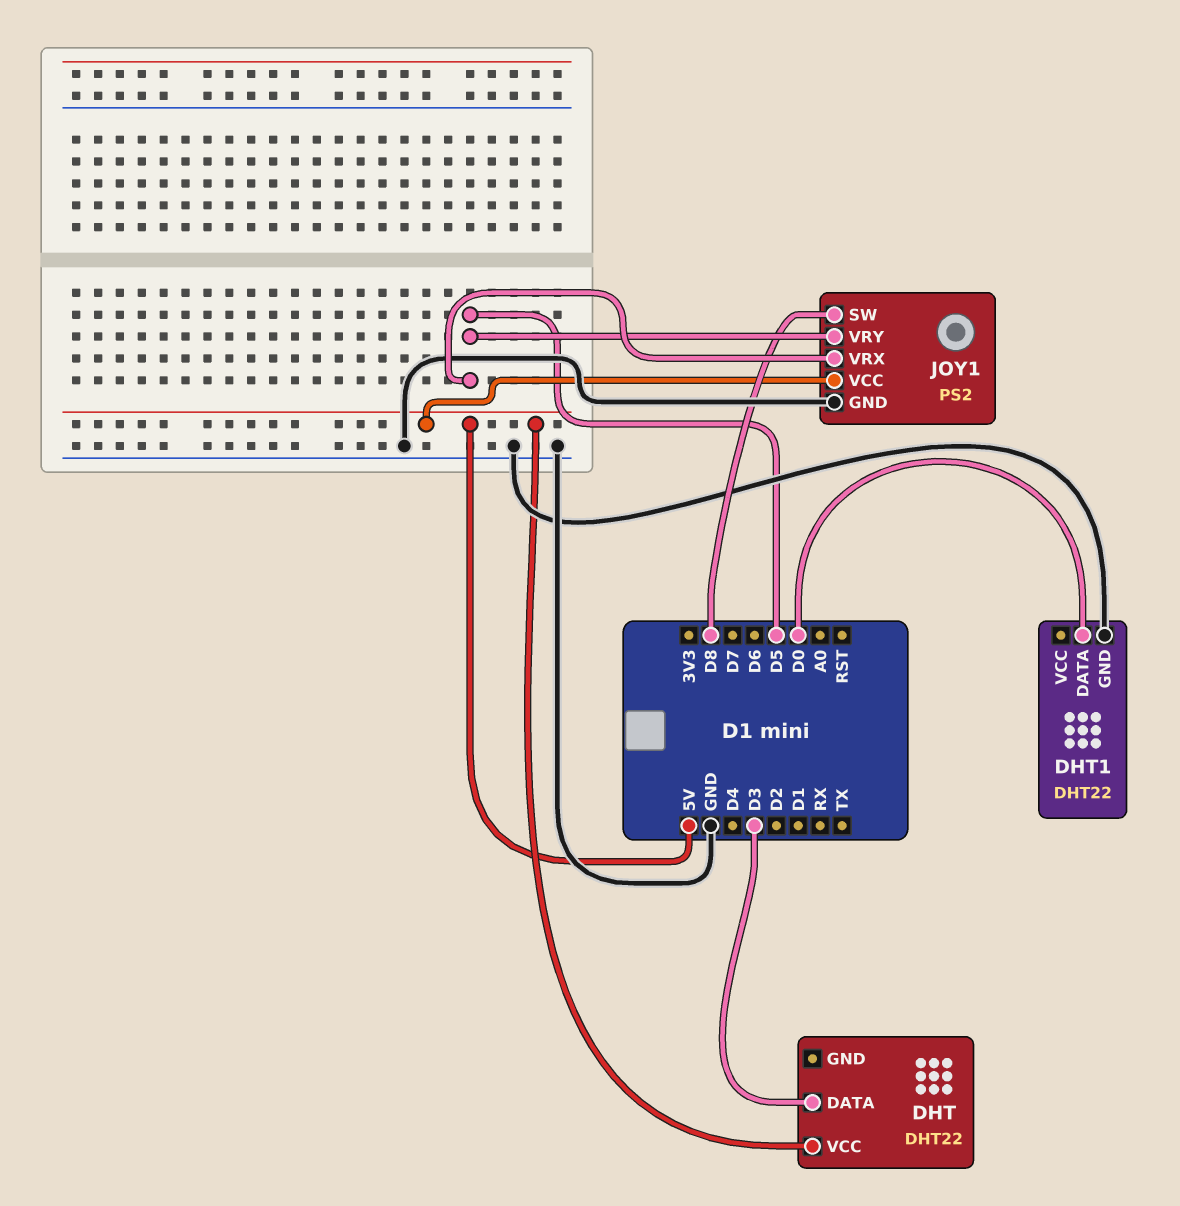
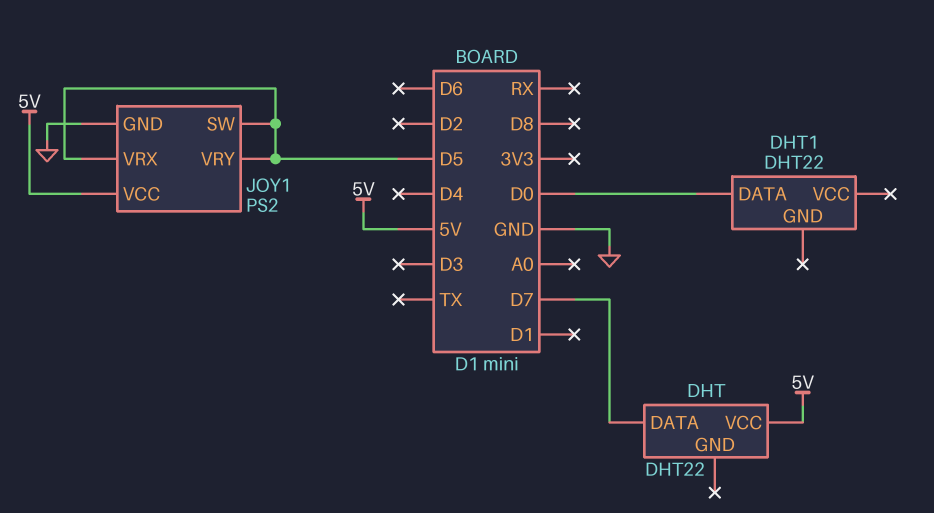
DHT pin DATA: D3 -> D7
DHT1 pin GND: GND -> none
JOY1 pin SW: D8 -> D5

